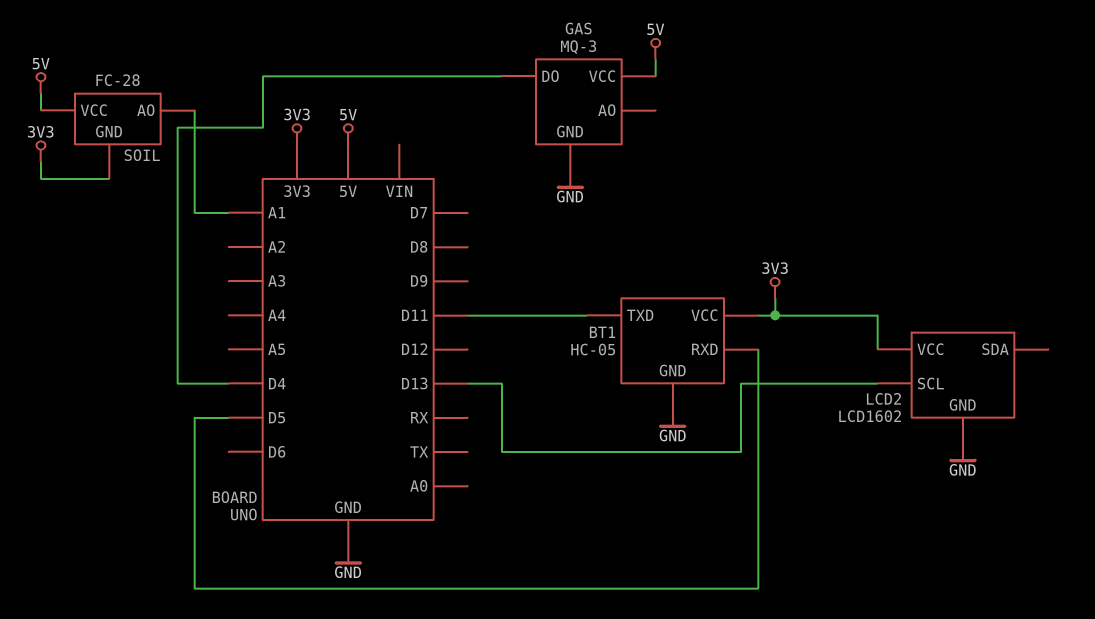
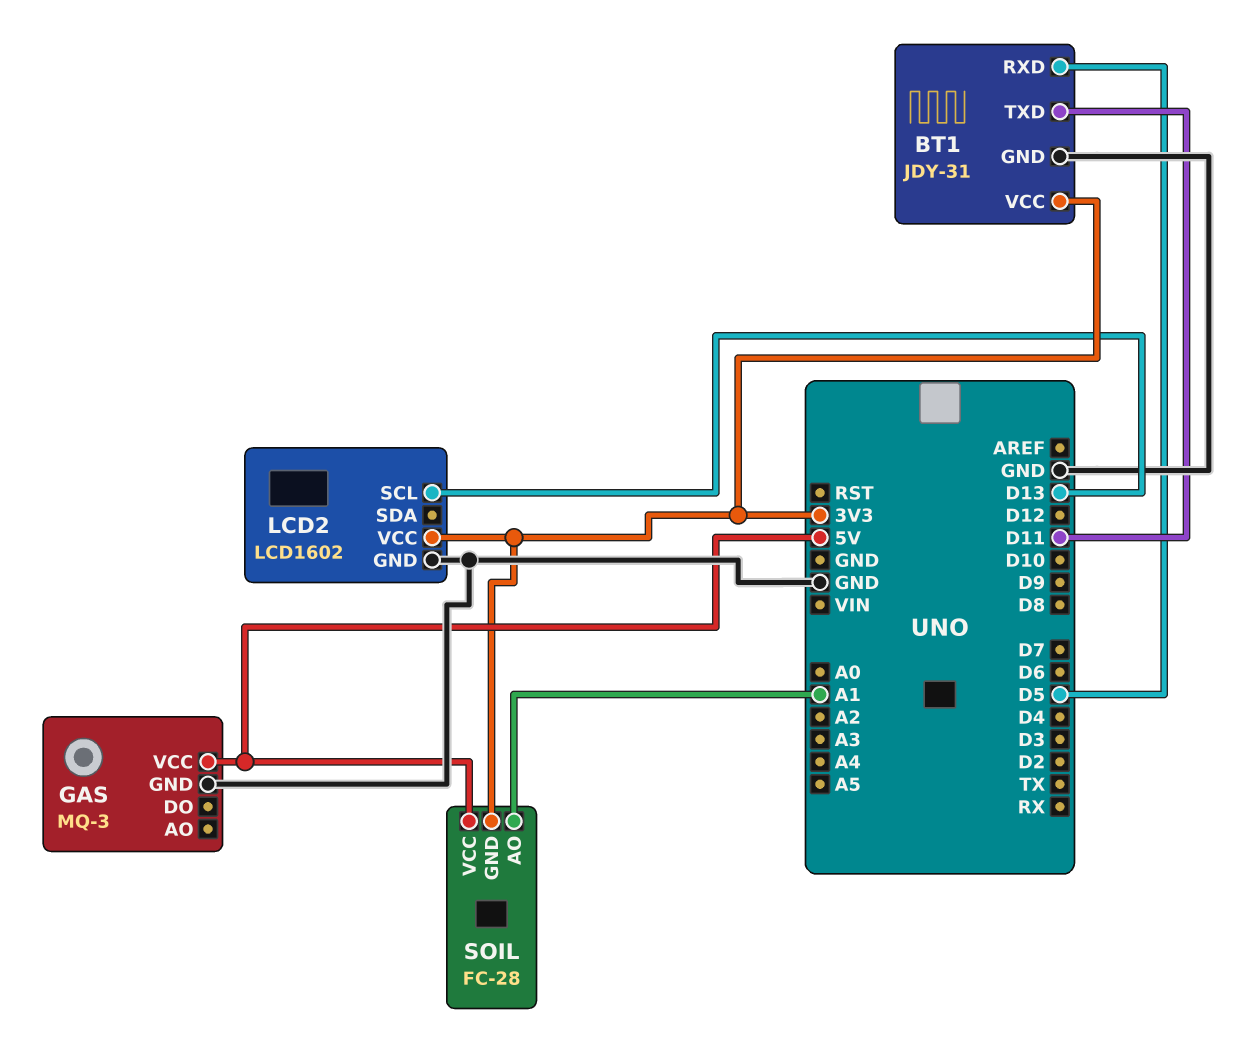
BT1: HC-05 -> JDY-31
GAS pin DO: D4 -> none

